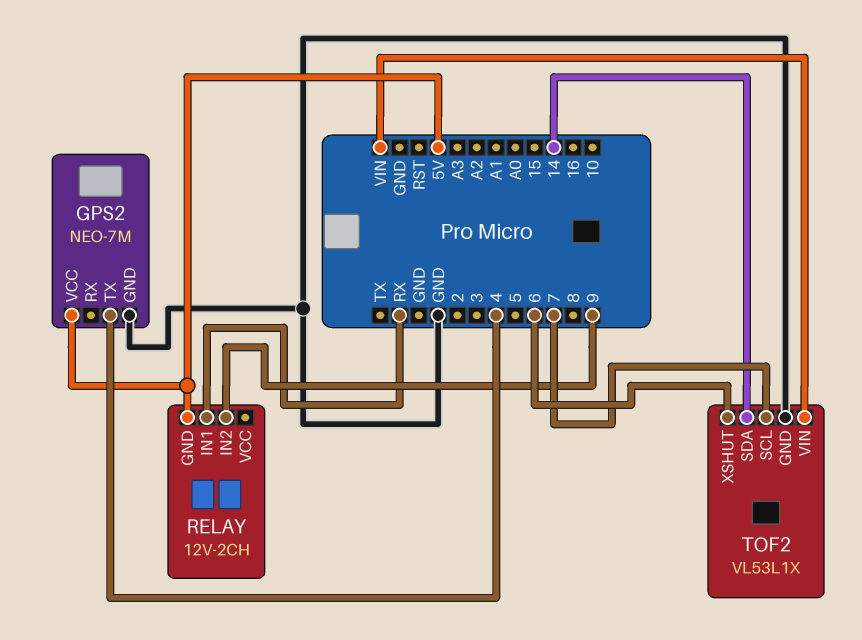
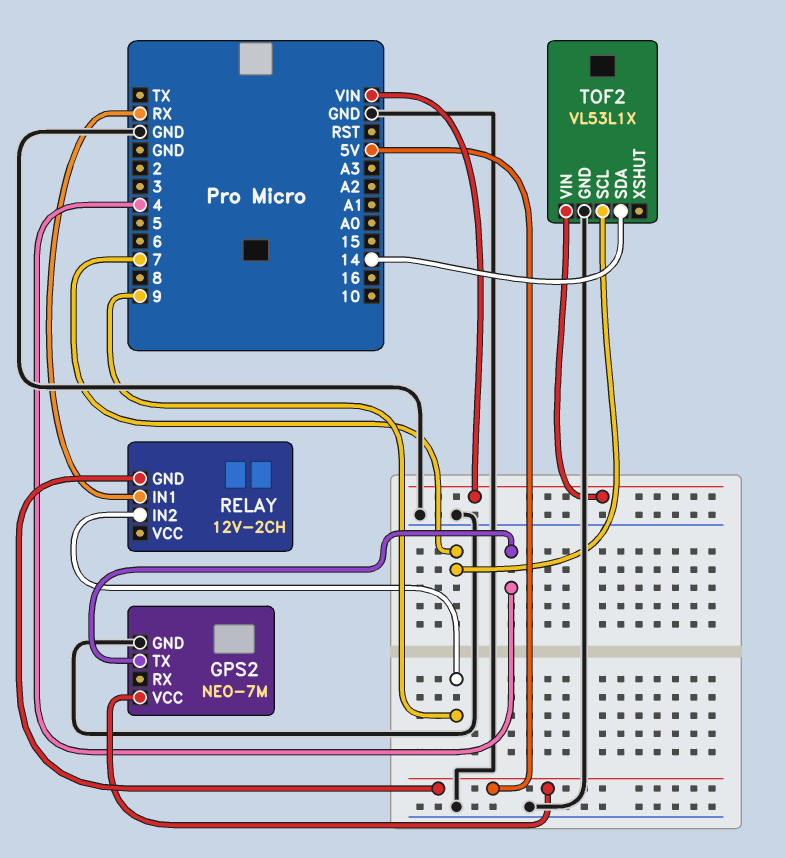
TOF2 pin XSHUT: 6 -> none

